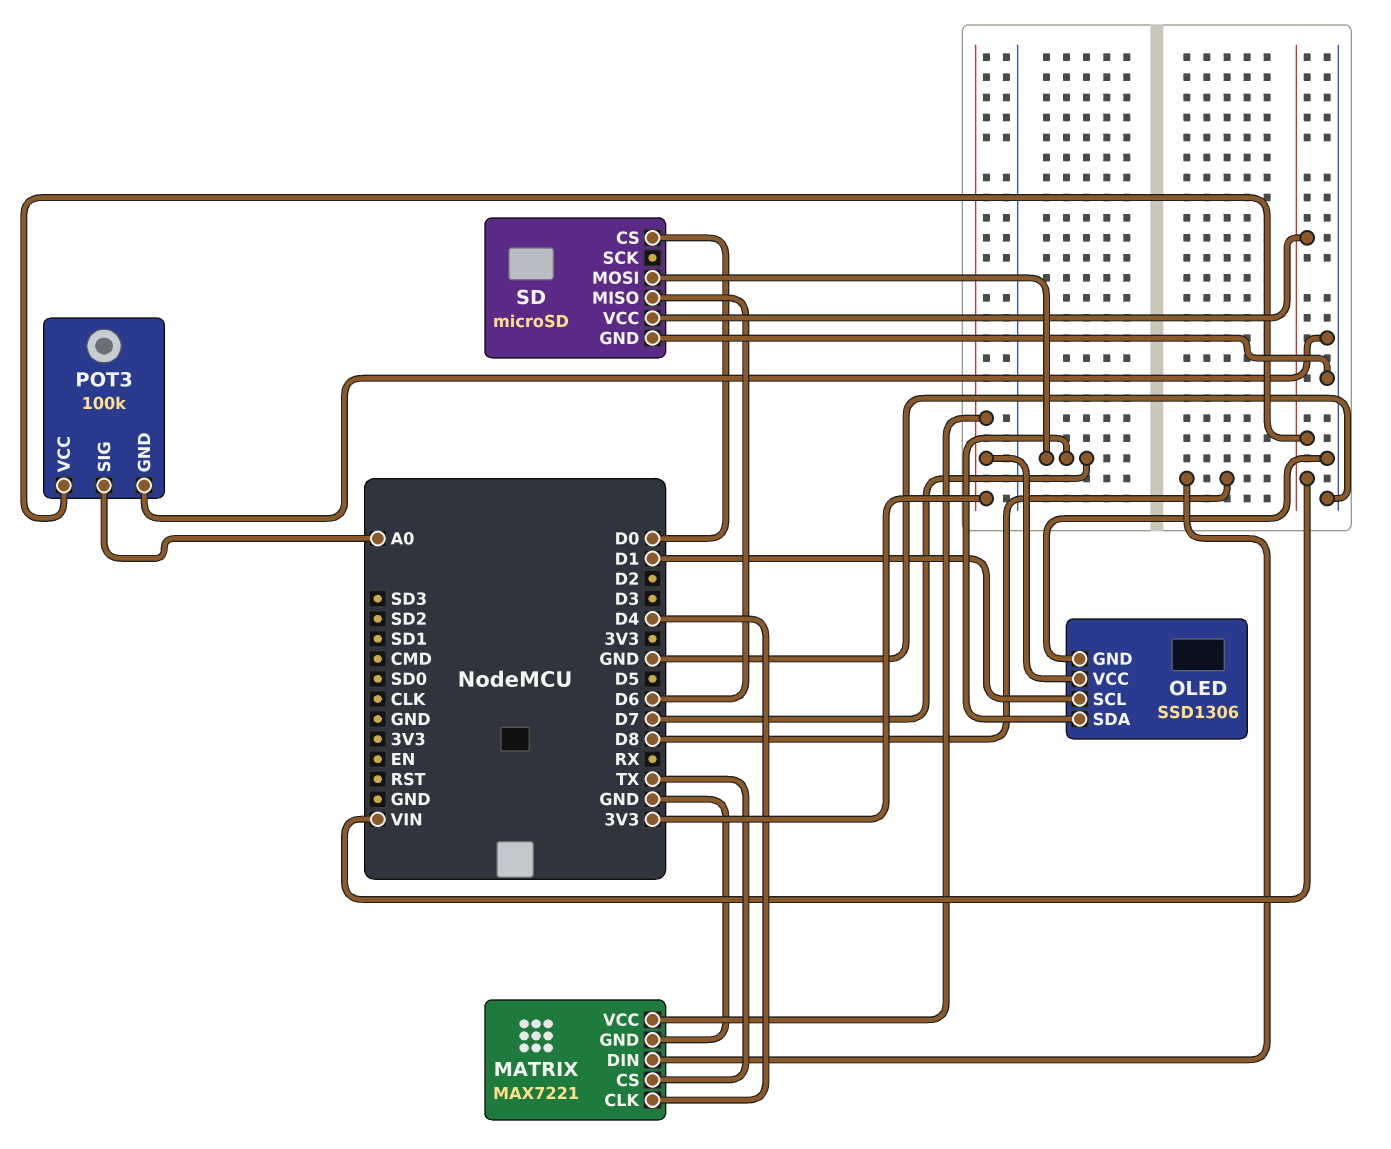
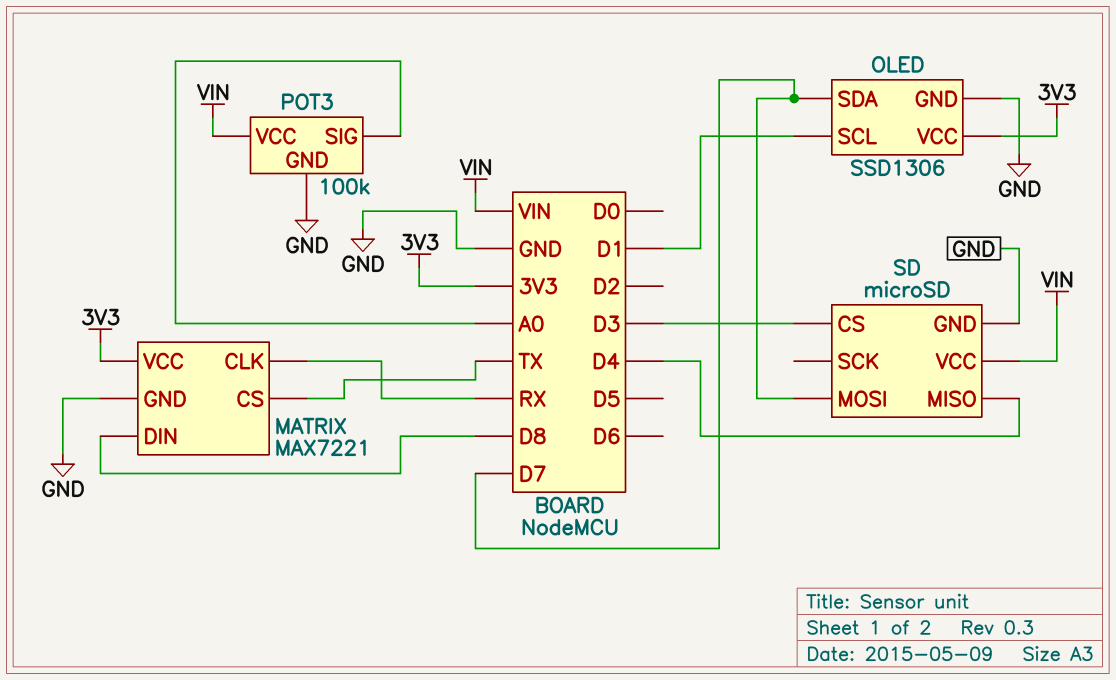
MATRIX pin CLK: D4 -> RX
SD pin CS: D0 -> D3
SD pin MISO: D6 -> D4

